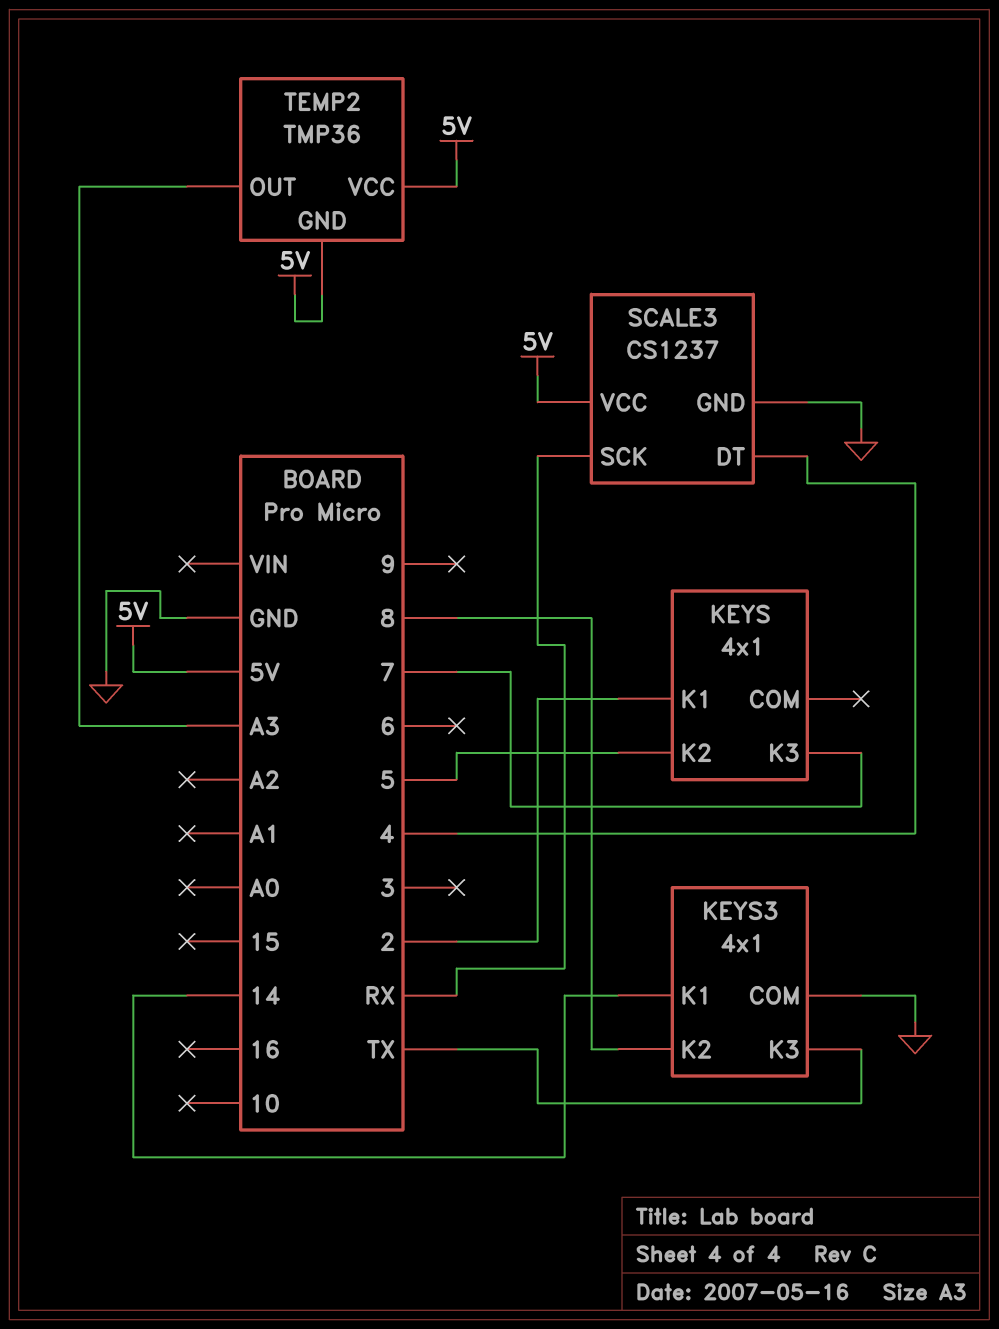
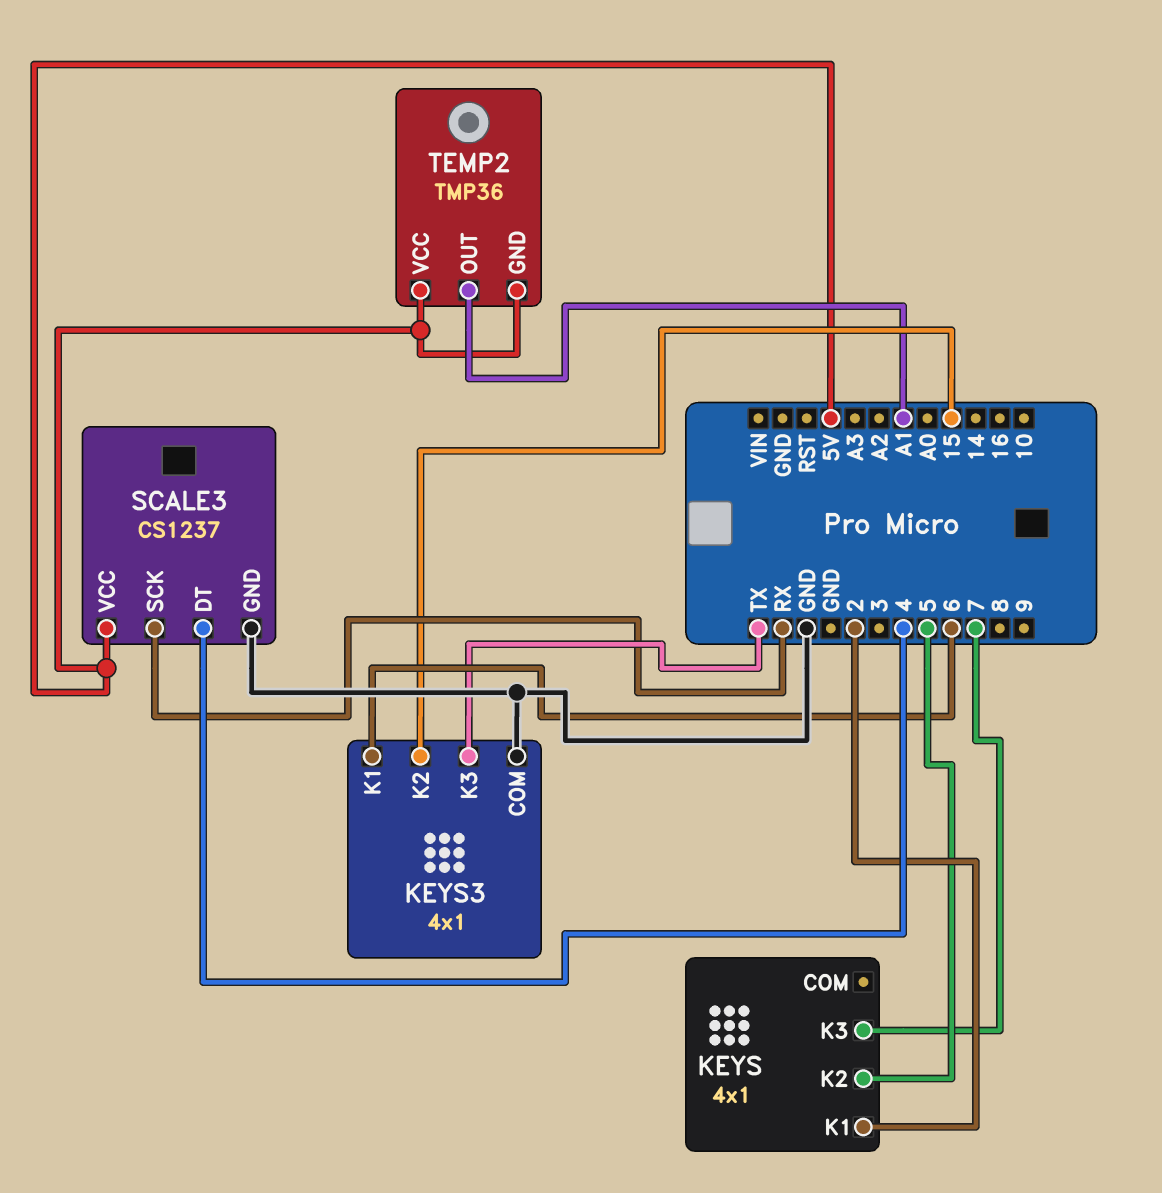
KEYS3 pin K1: 14 -> 6
KEYS3 pin K2: 8 -> 15
TEMP2 pin OUT: A3 -> A1

